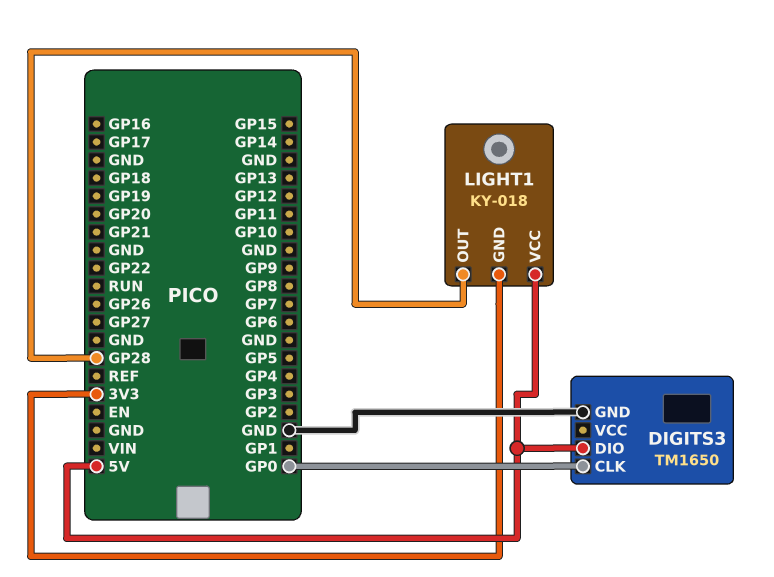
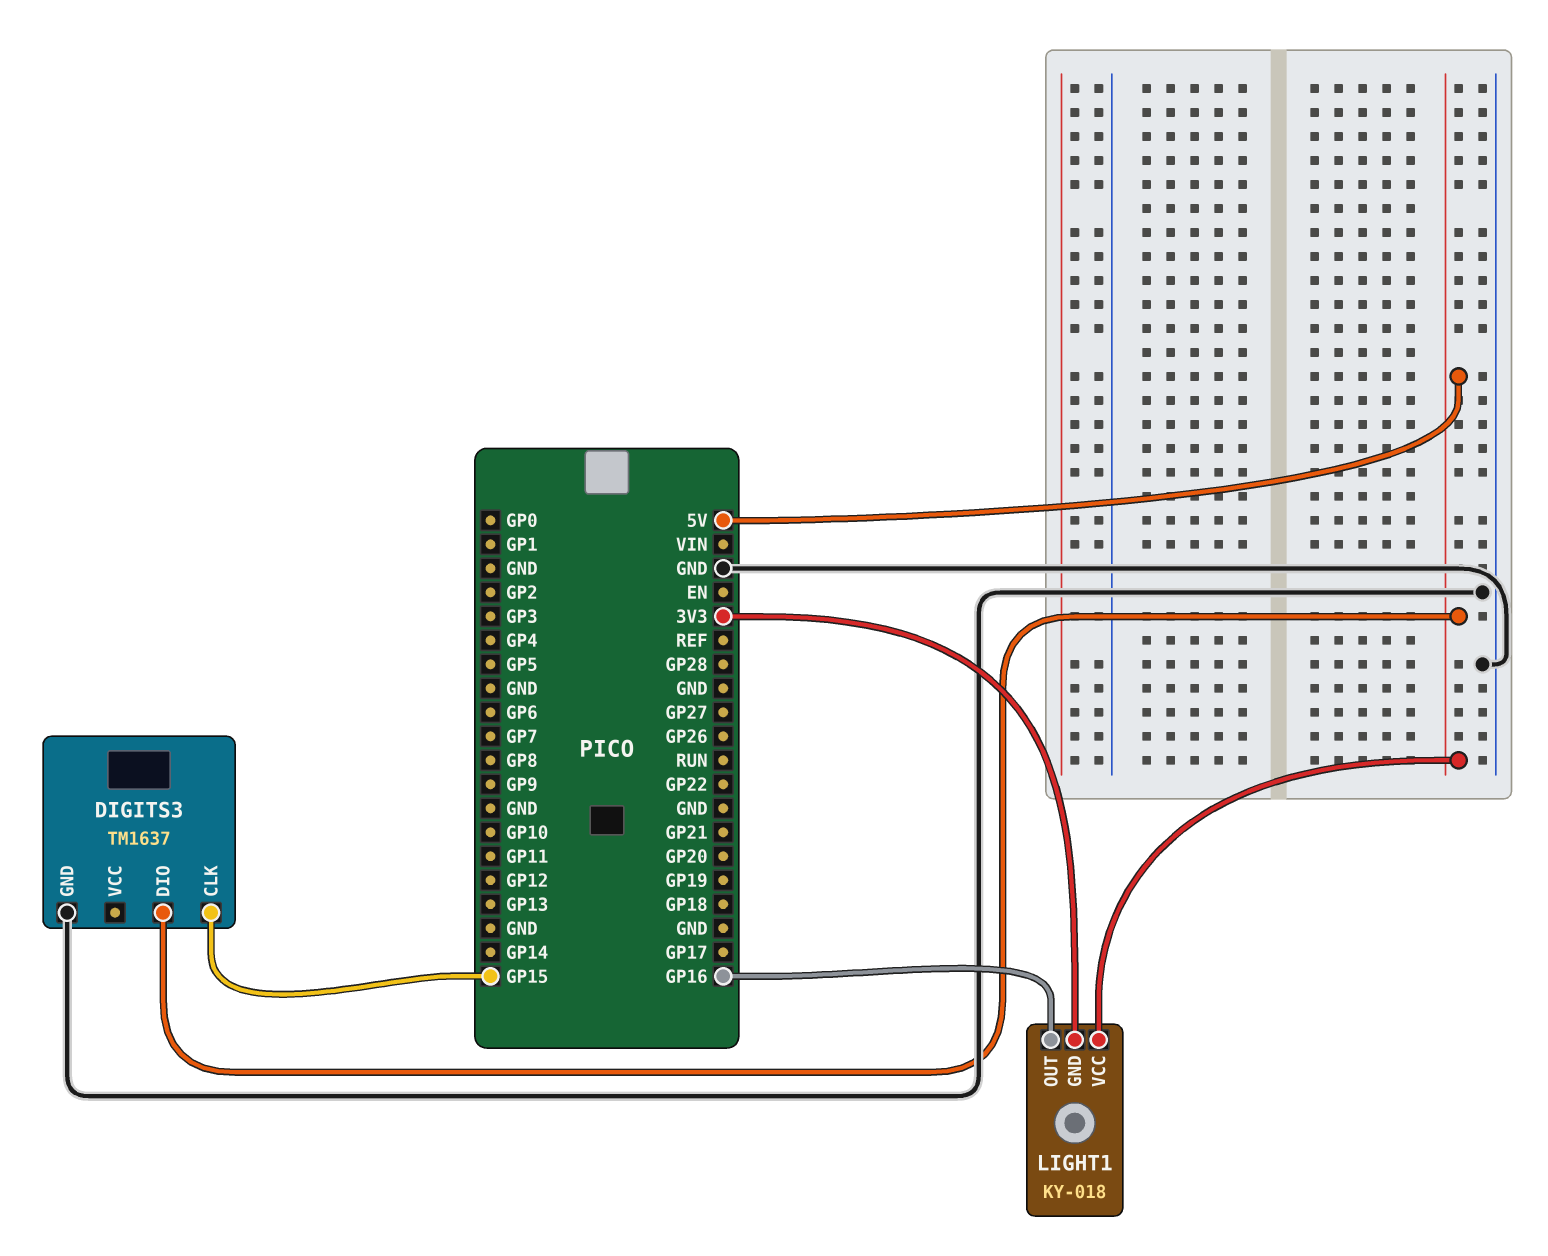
DIGITS3: TM1650 -> TM1637
DIGITS3 pin CLK: GP0 -> GP15
LIGHT1 pin OUT: GP28 -> GP16

